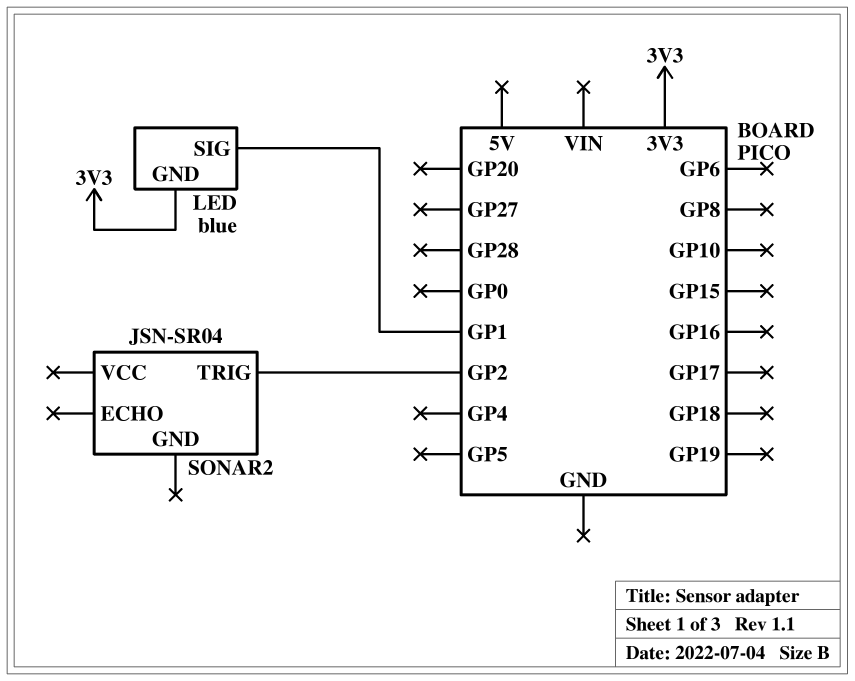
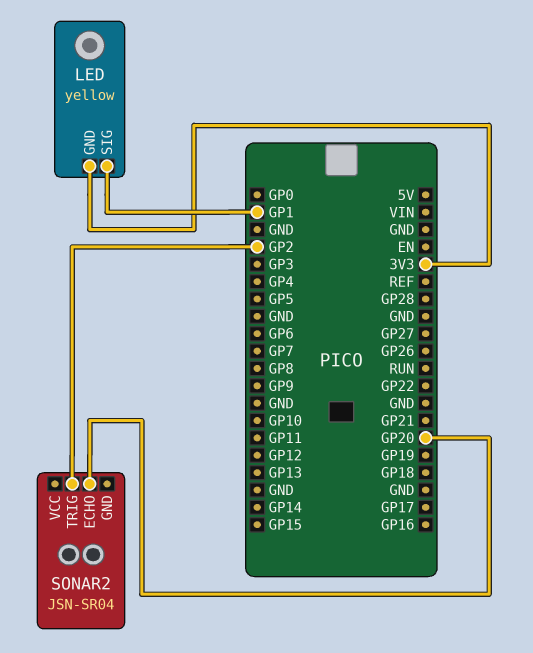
LED: blue -> yellow
SONAR2 pin ECHO: none -> GP20

